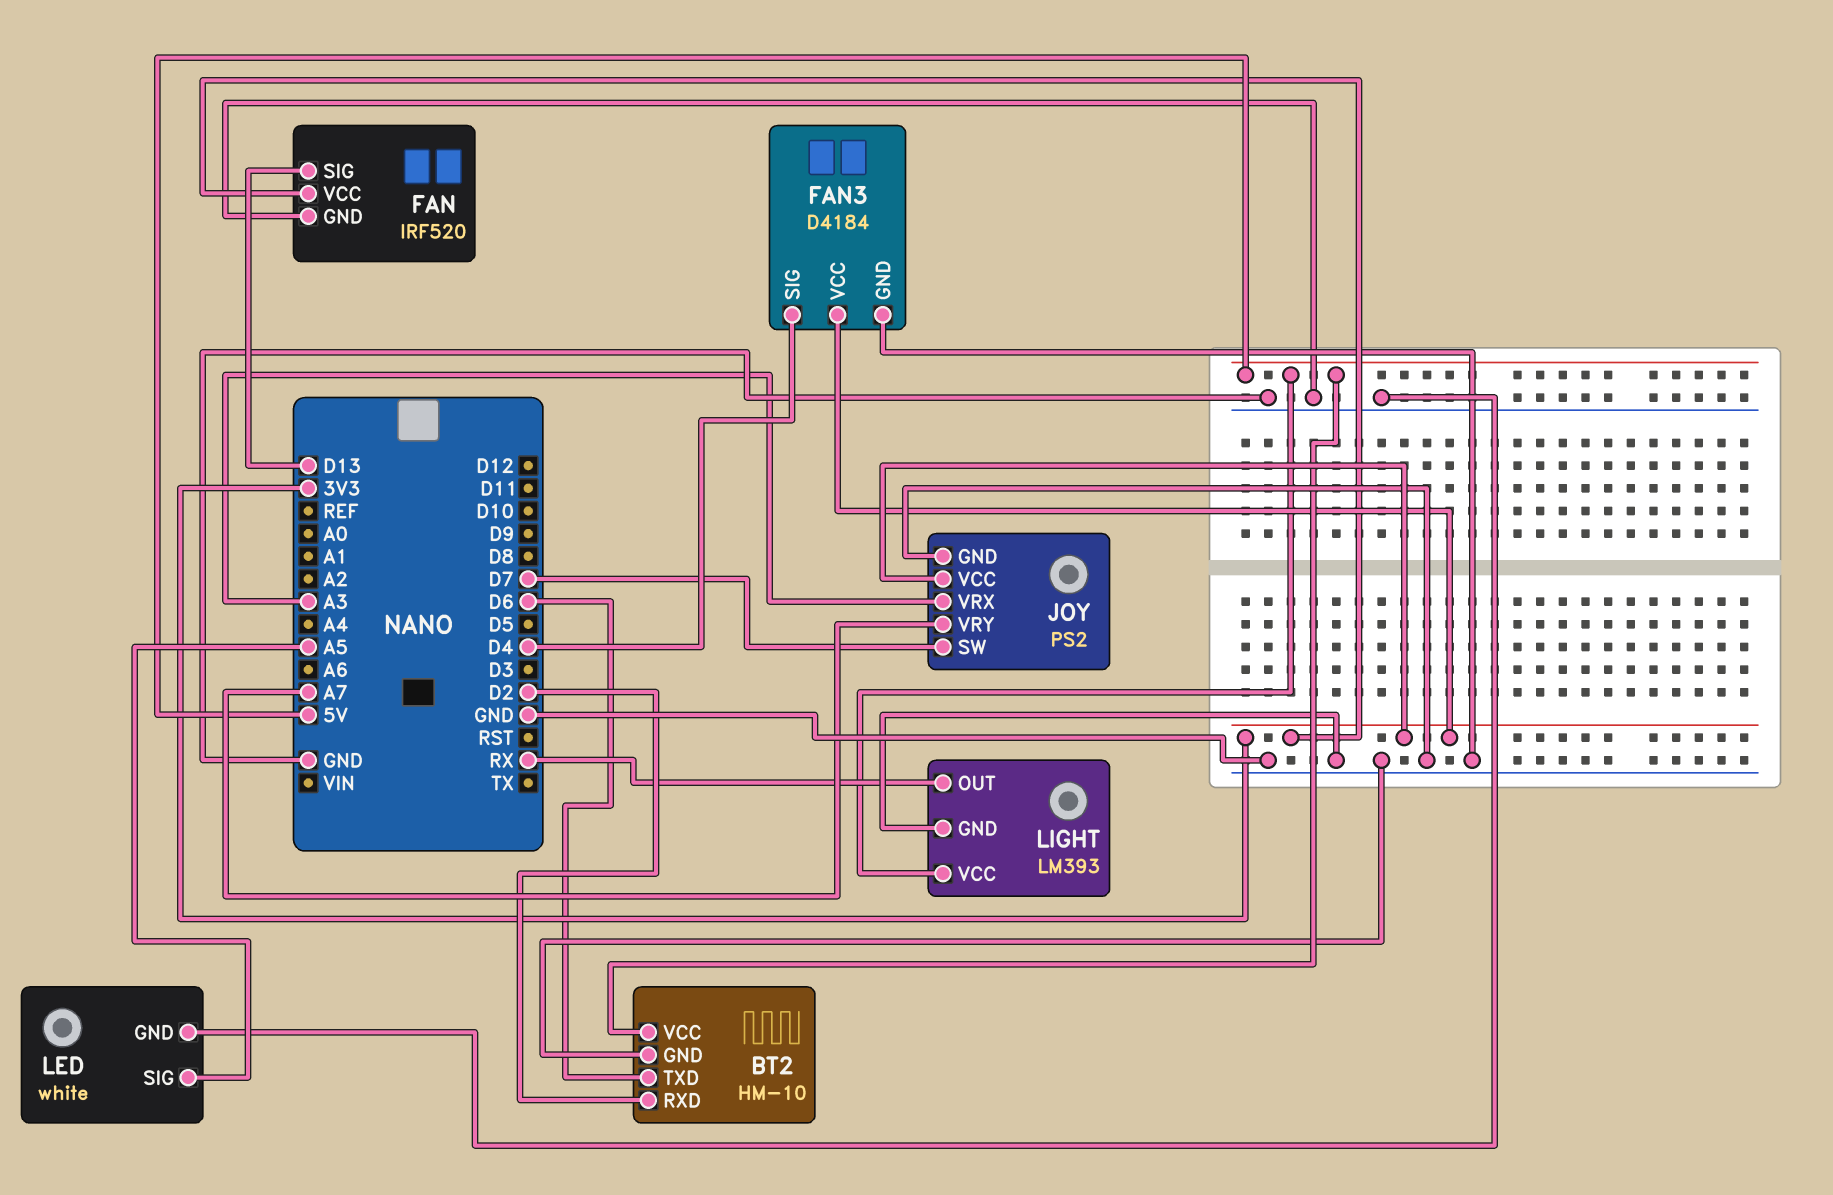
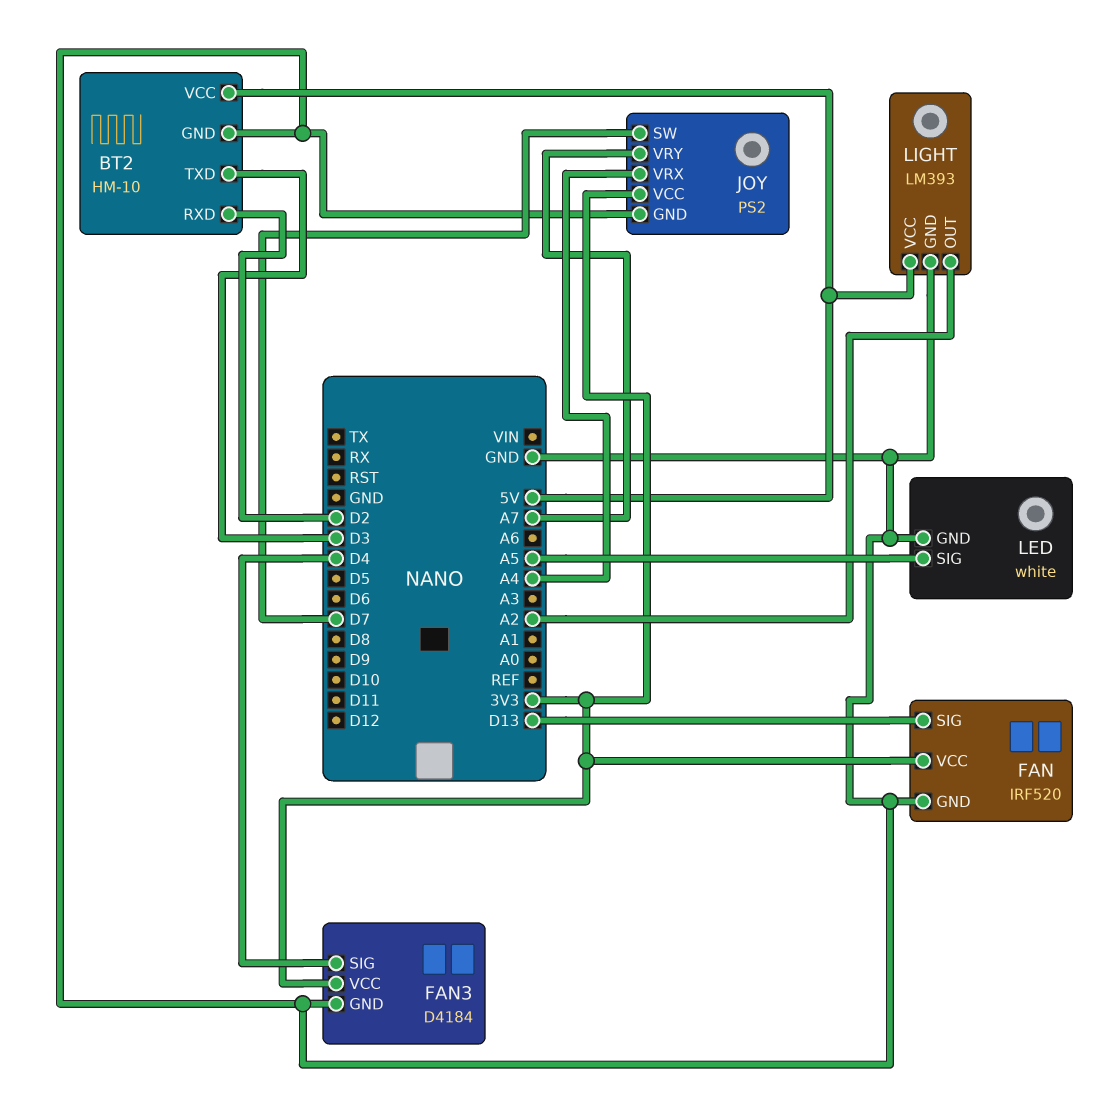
BT2 pin TXD: D6 -> D3
JOY pin VRX: A3 -> A4
LIGHT pin OUT: RX -> A2

